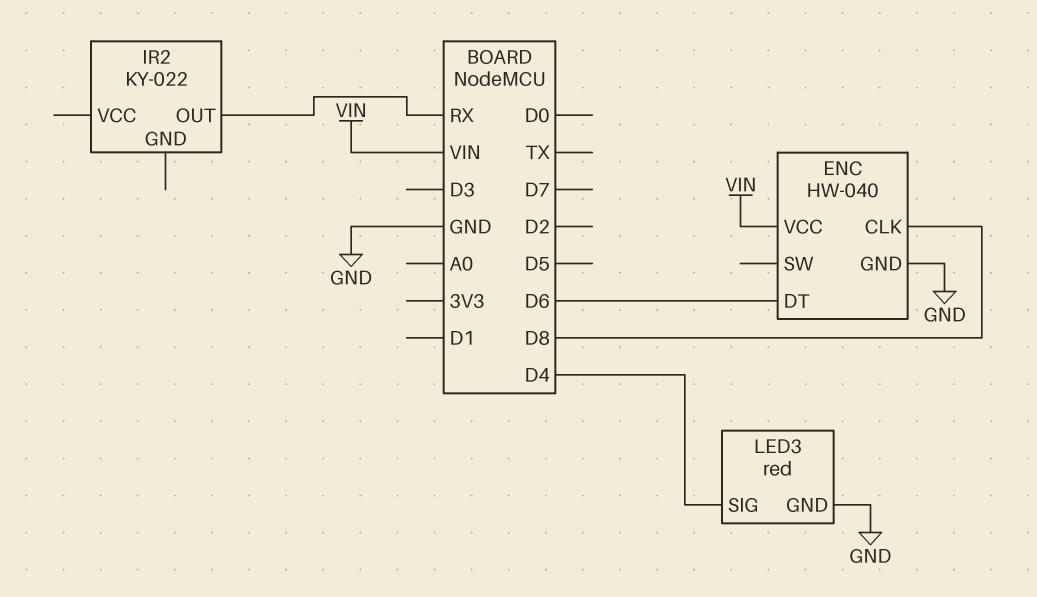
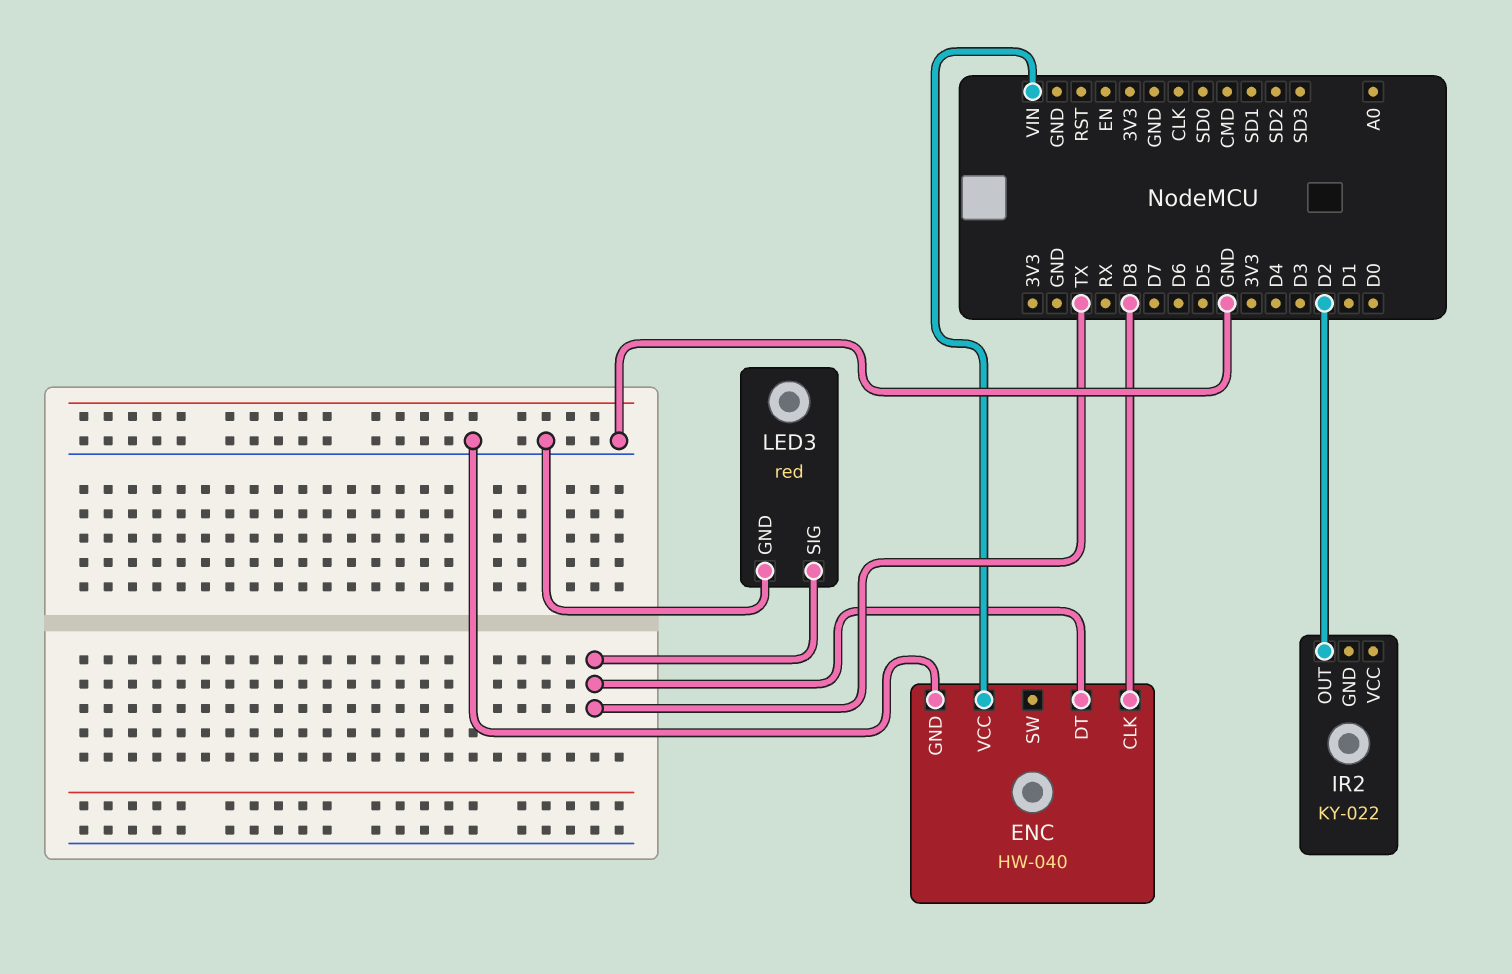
ENC pin DT: D6 -> TX
IR2 pin OUT: RX -> D2
LED3 pin SIG: D4 -> TX

